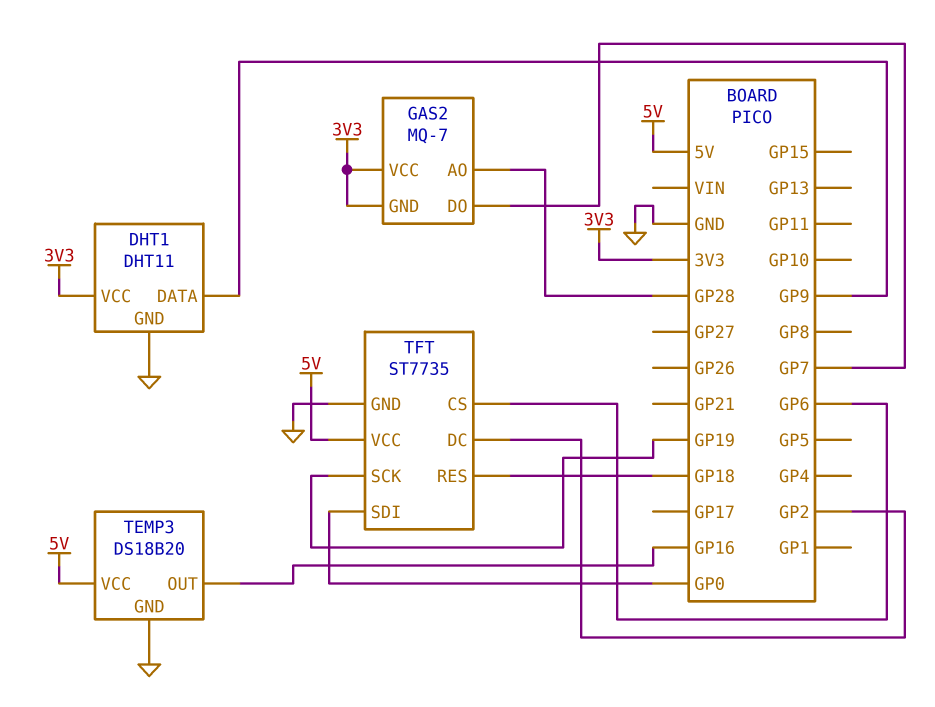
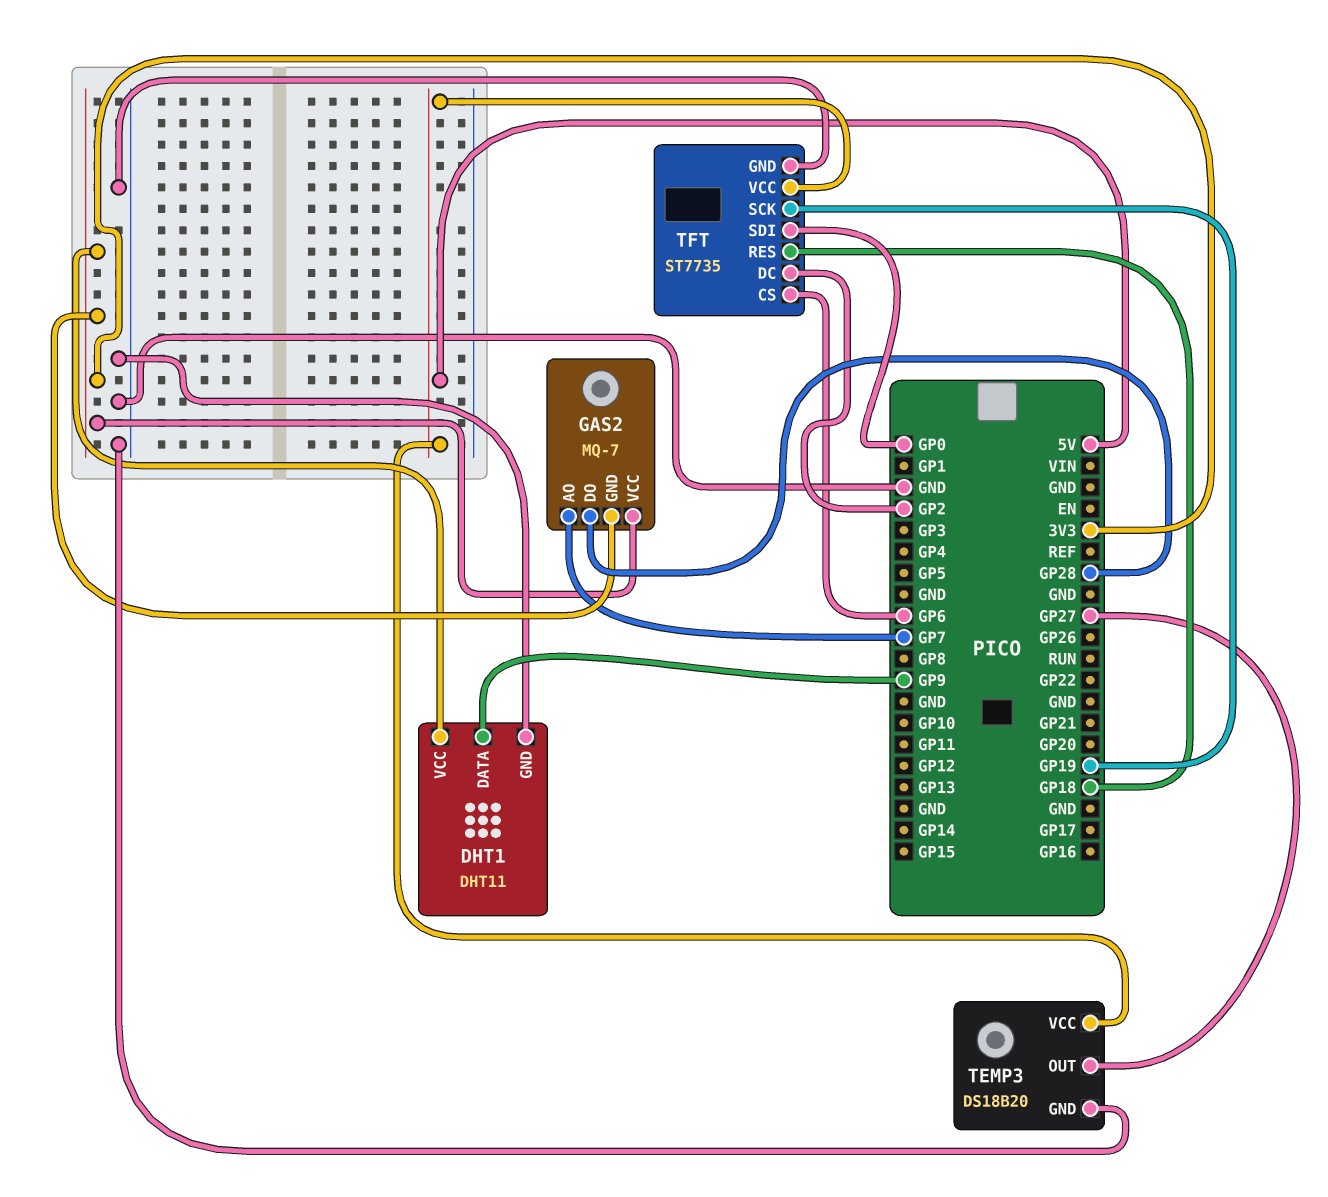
GAS2 pin AO: GP28 -> GP7
GAS2 pin DO: GP7 -> GP28
TEMP3 pin OUT: GP16 -> GP27

